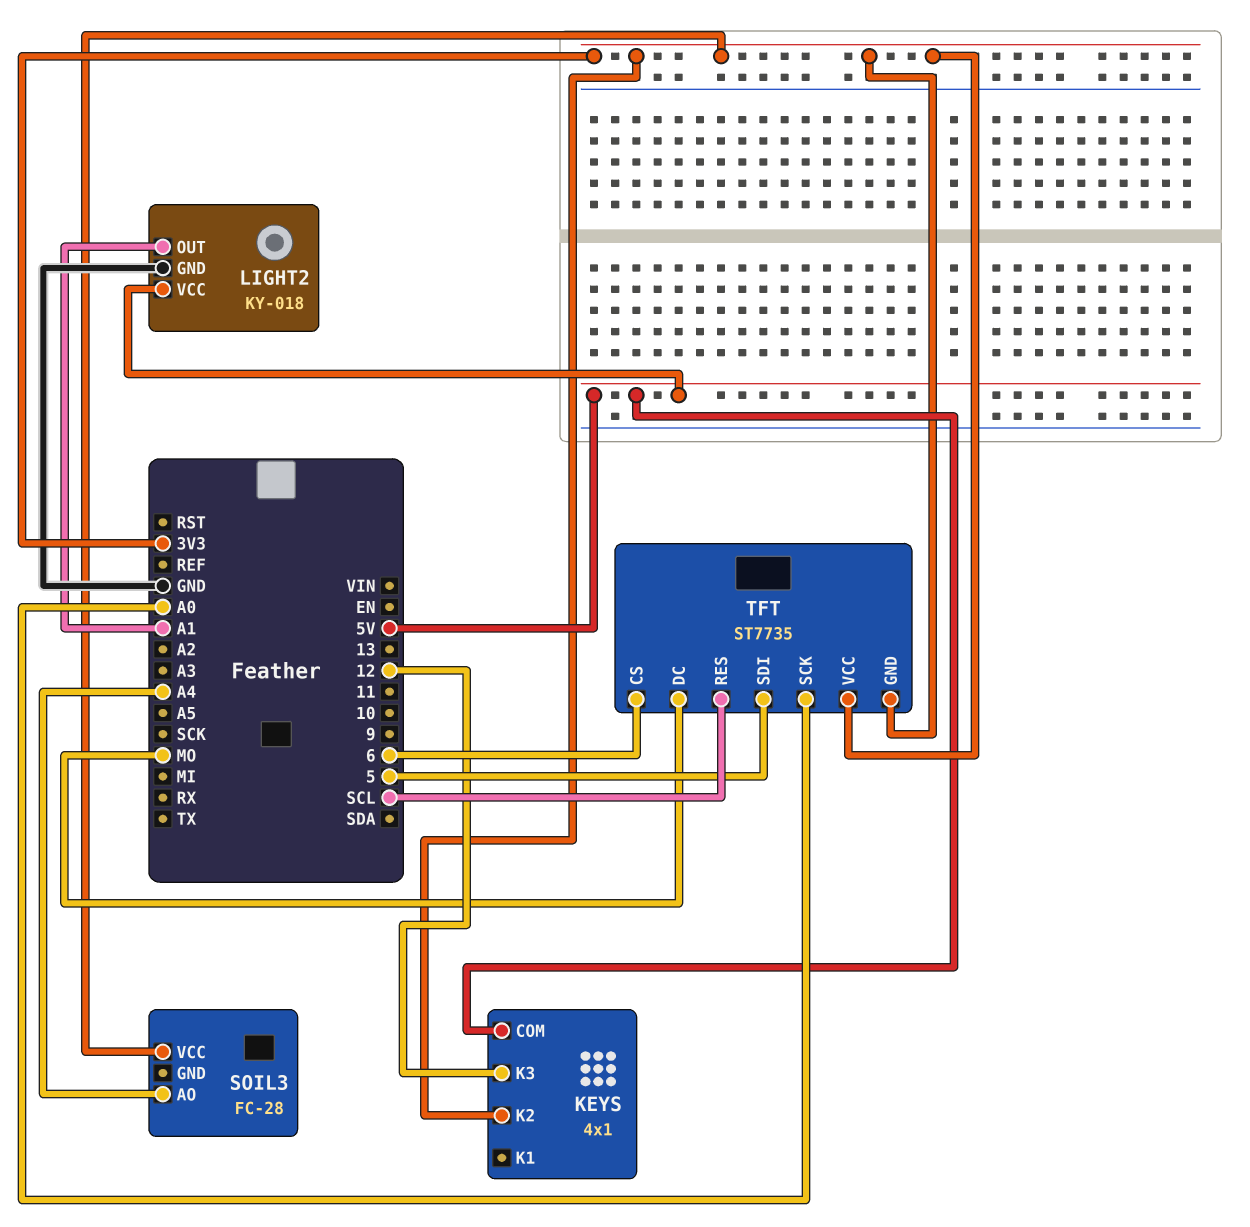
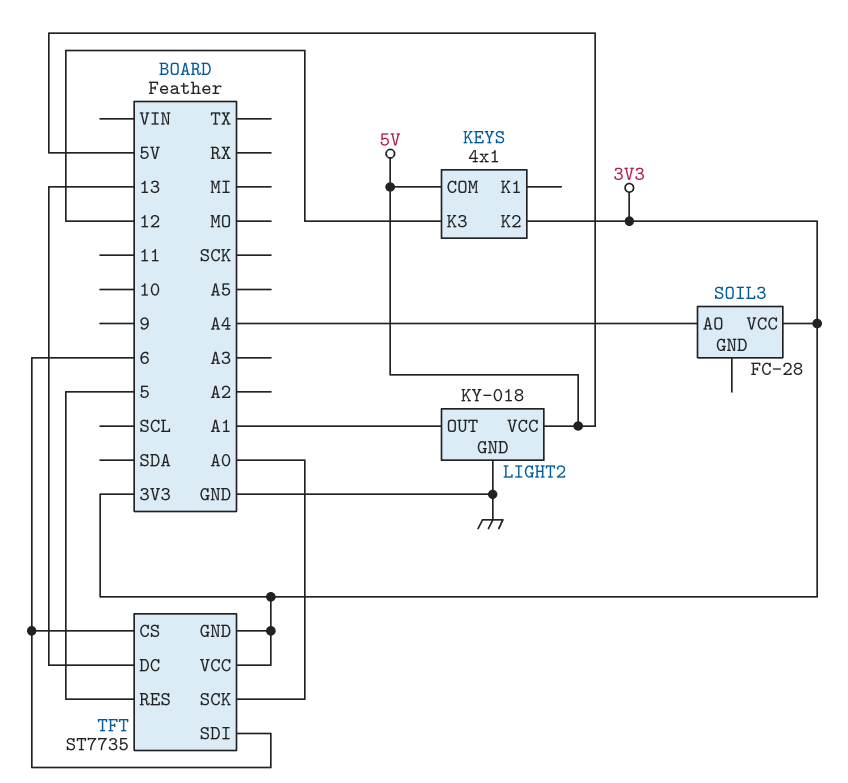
TFT pin DC: MO -> 13
TFT pin RES: SCL -> 5
TFT pin SDI: 5 -> 6

